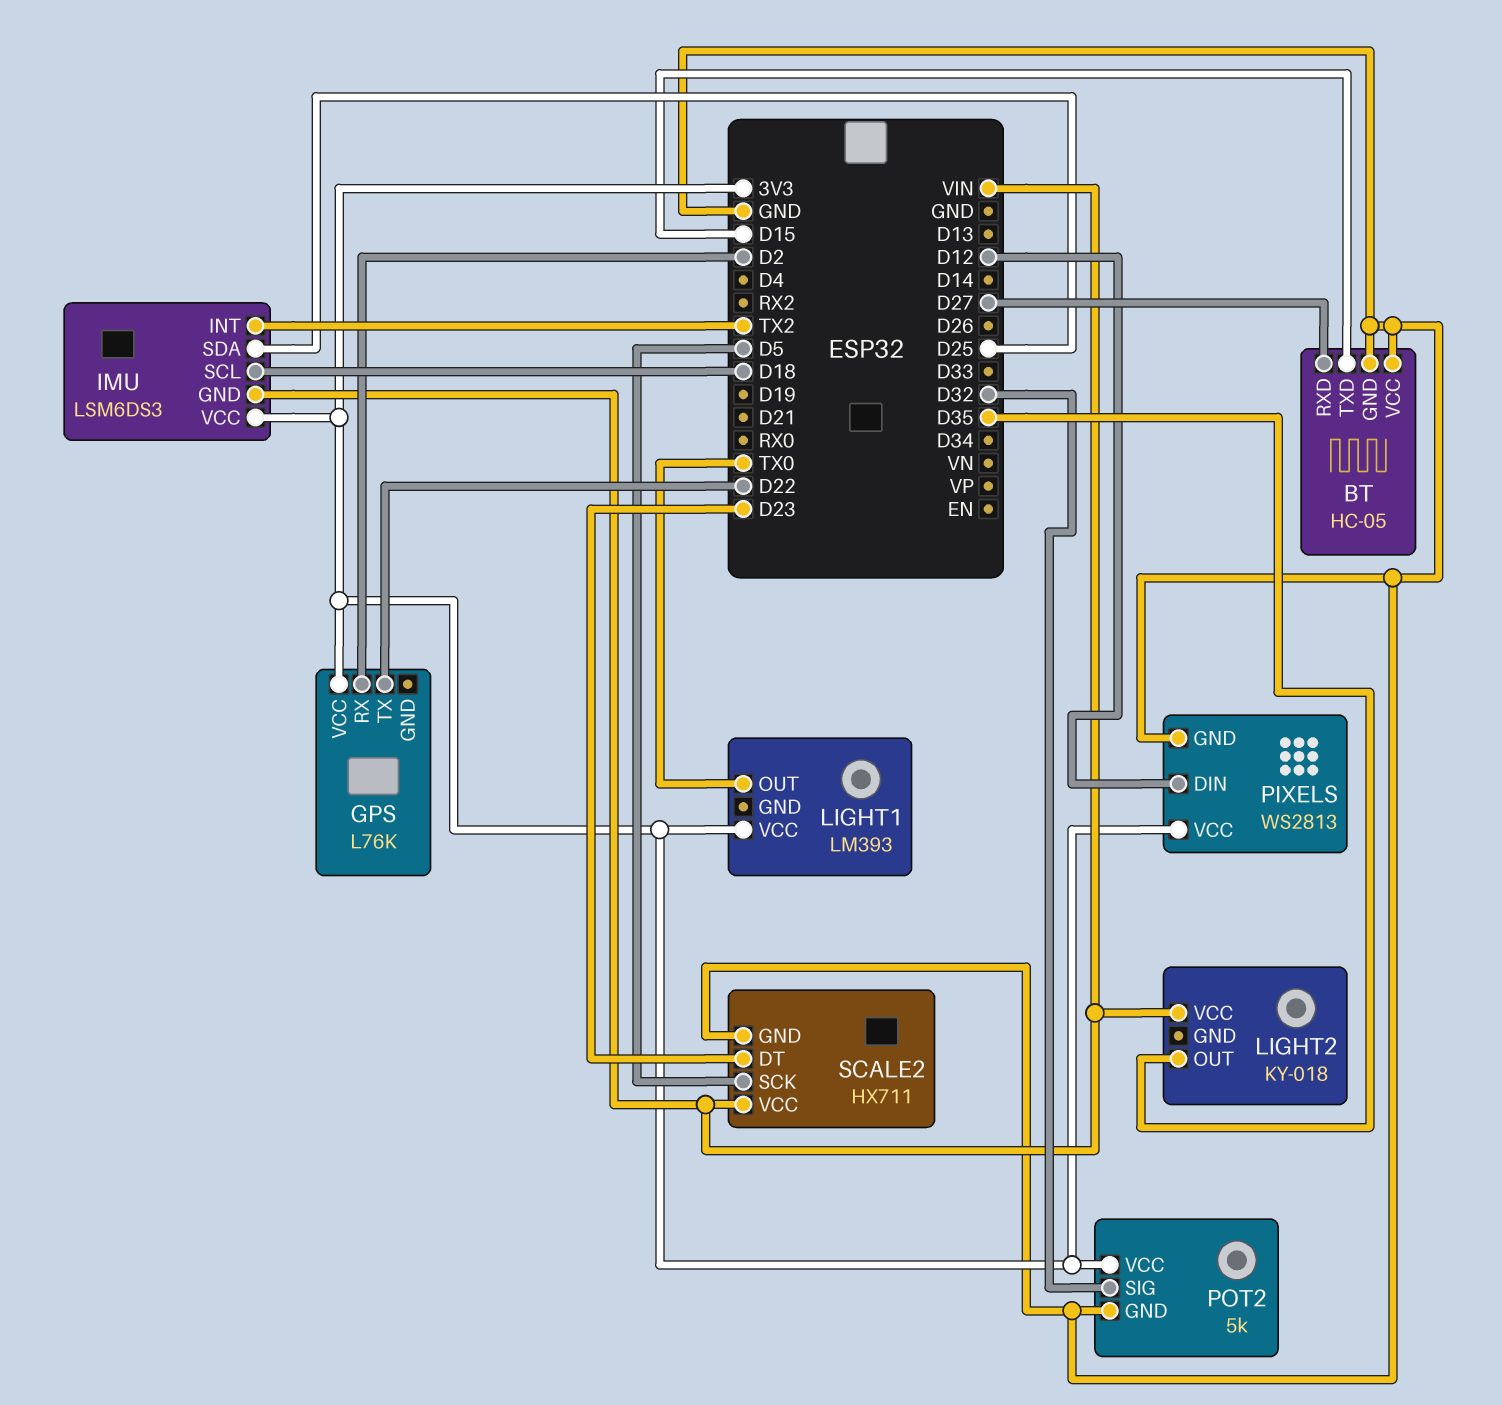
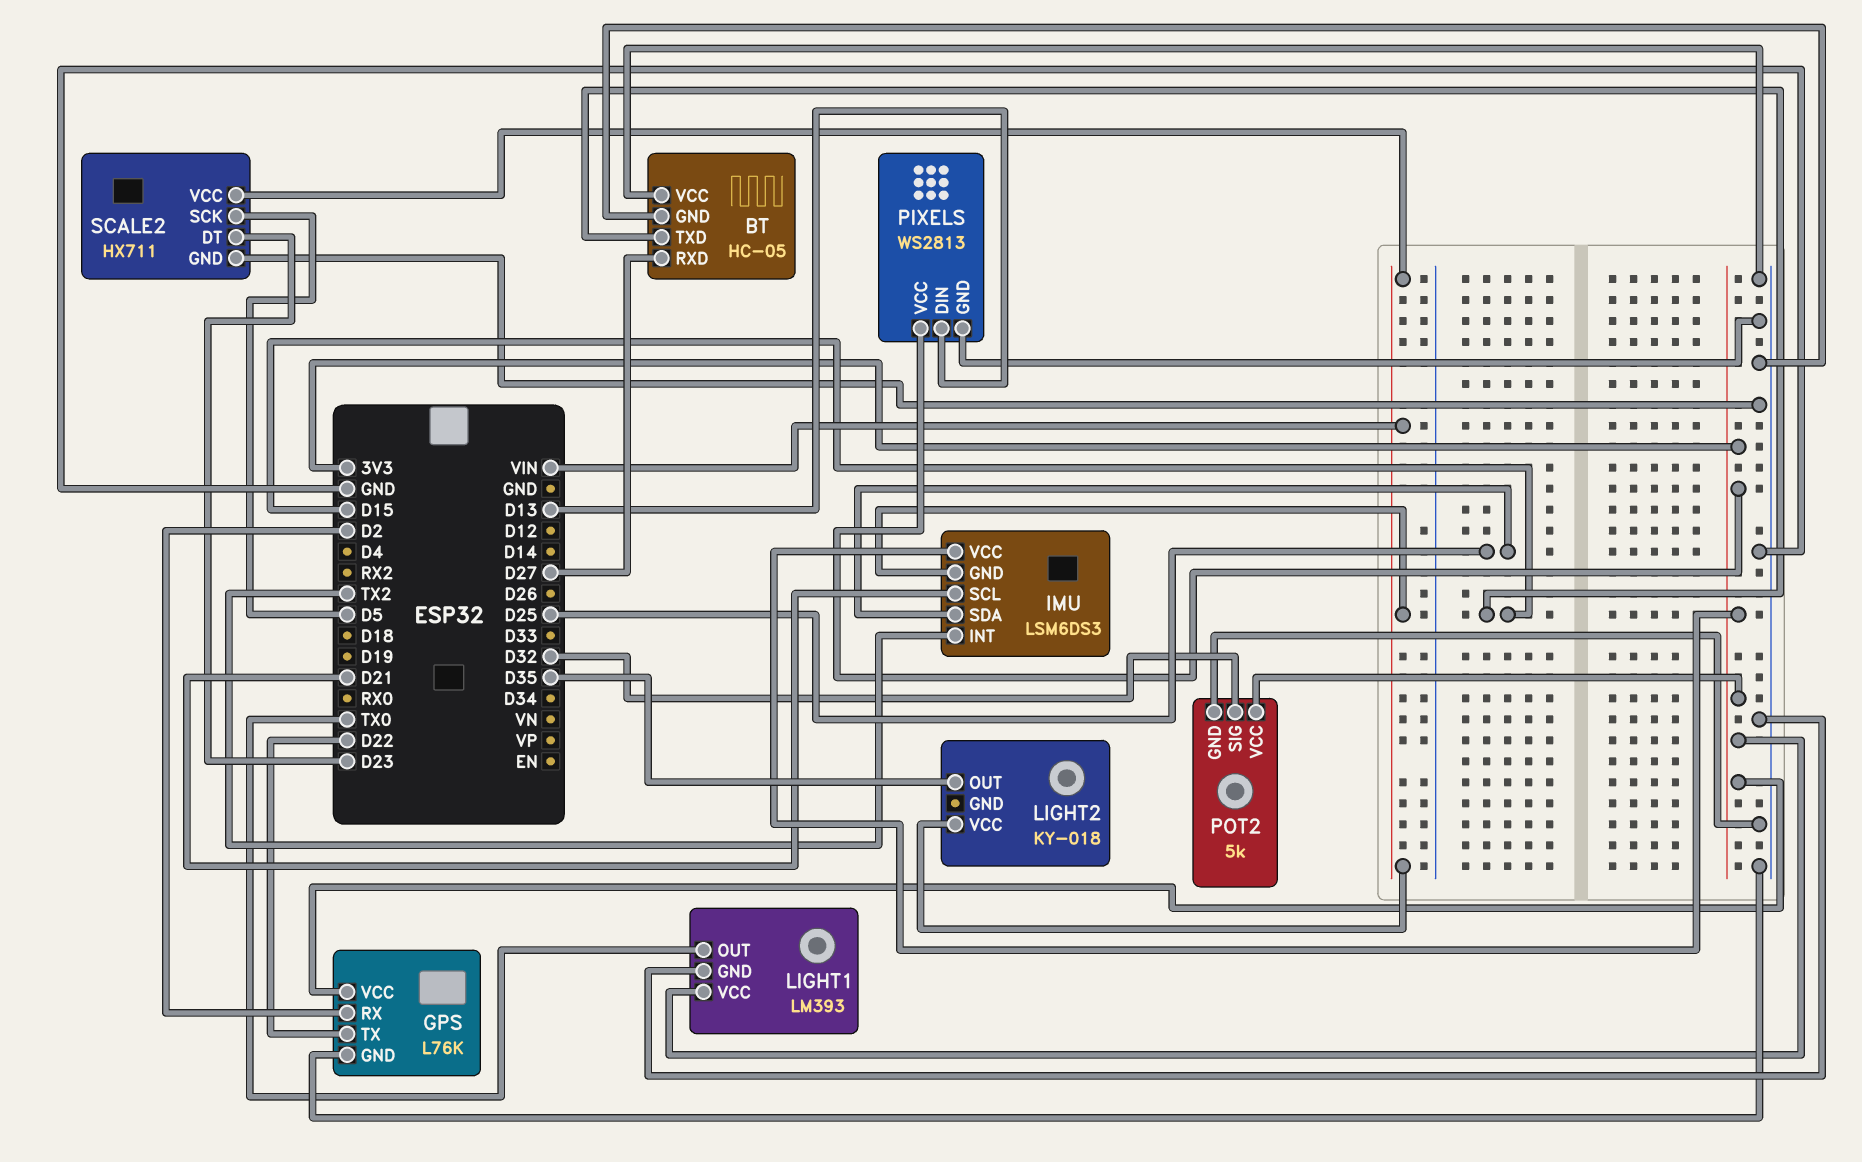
GPS pin GND: none -> GND
IMU pin SCL: D18 -> D21
LIGHT1 pin GND: none -> GND
PIXELS pin DIN: D12 -> D13

